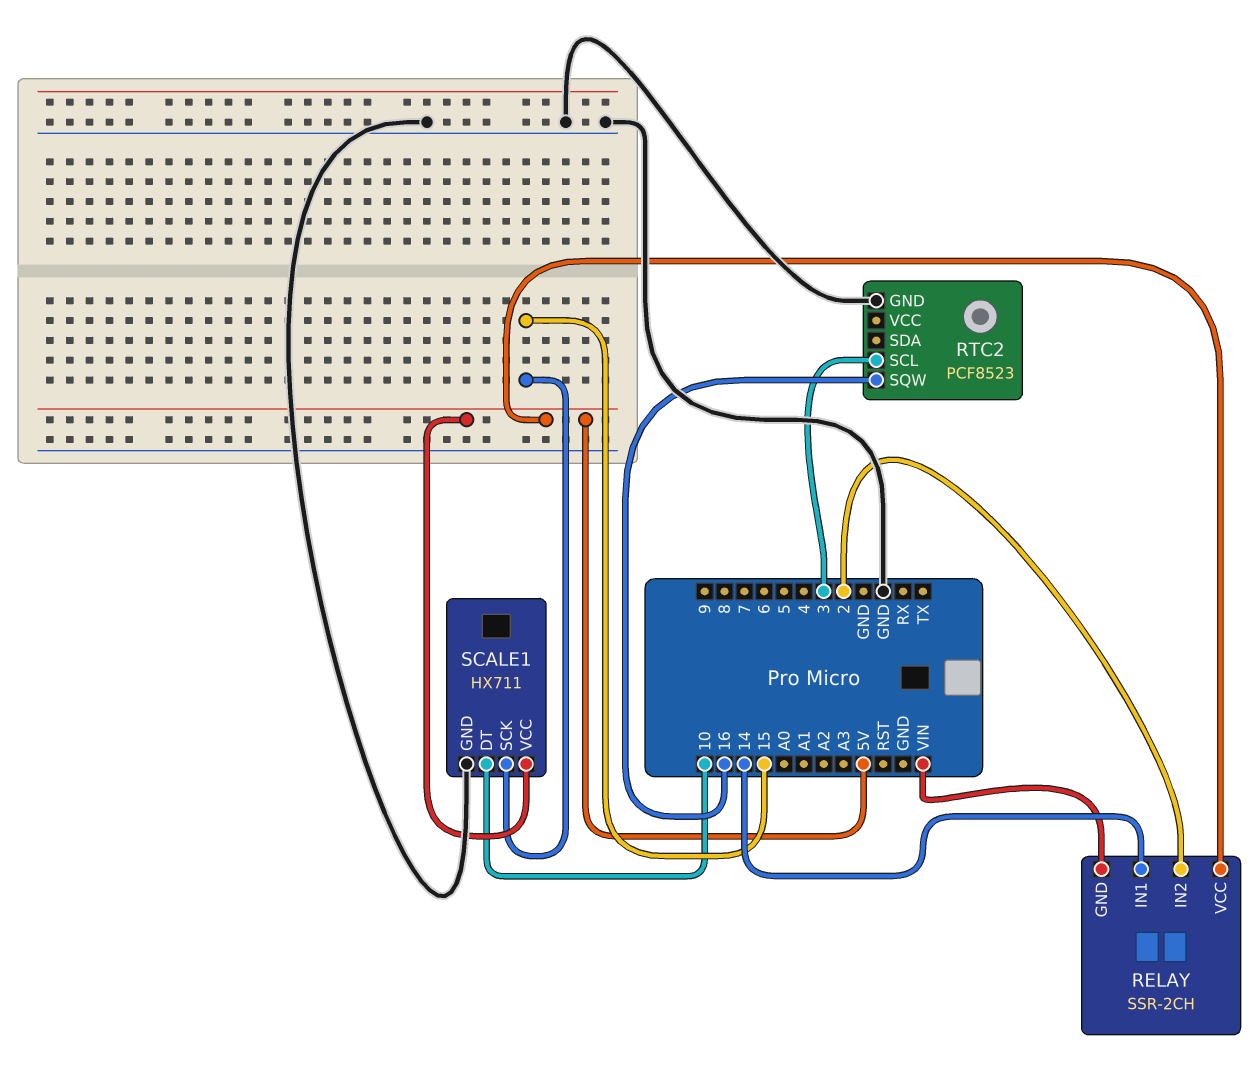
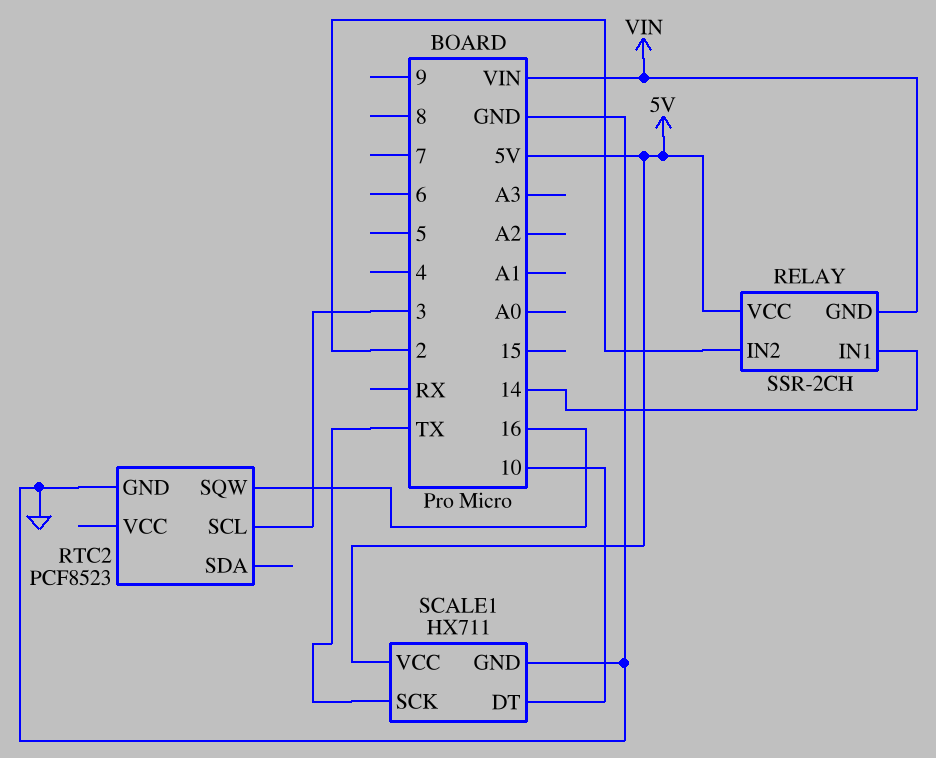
SCALE1 pin SCK: 15 -> TX

